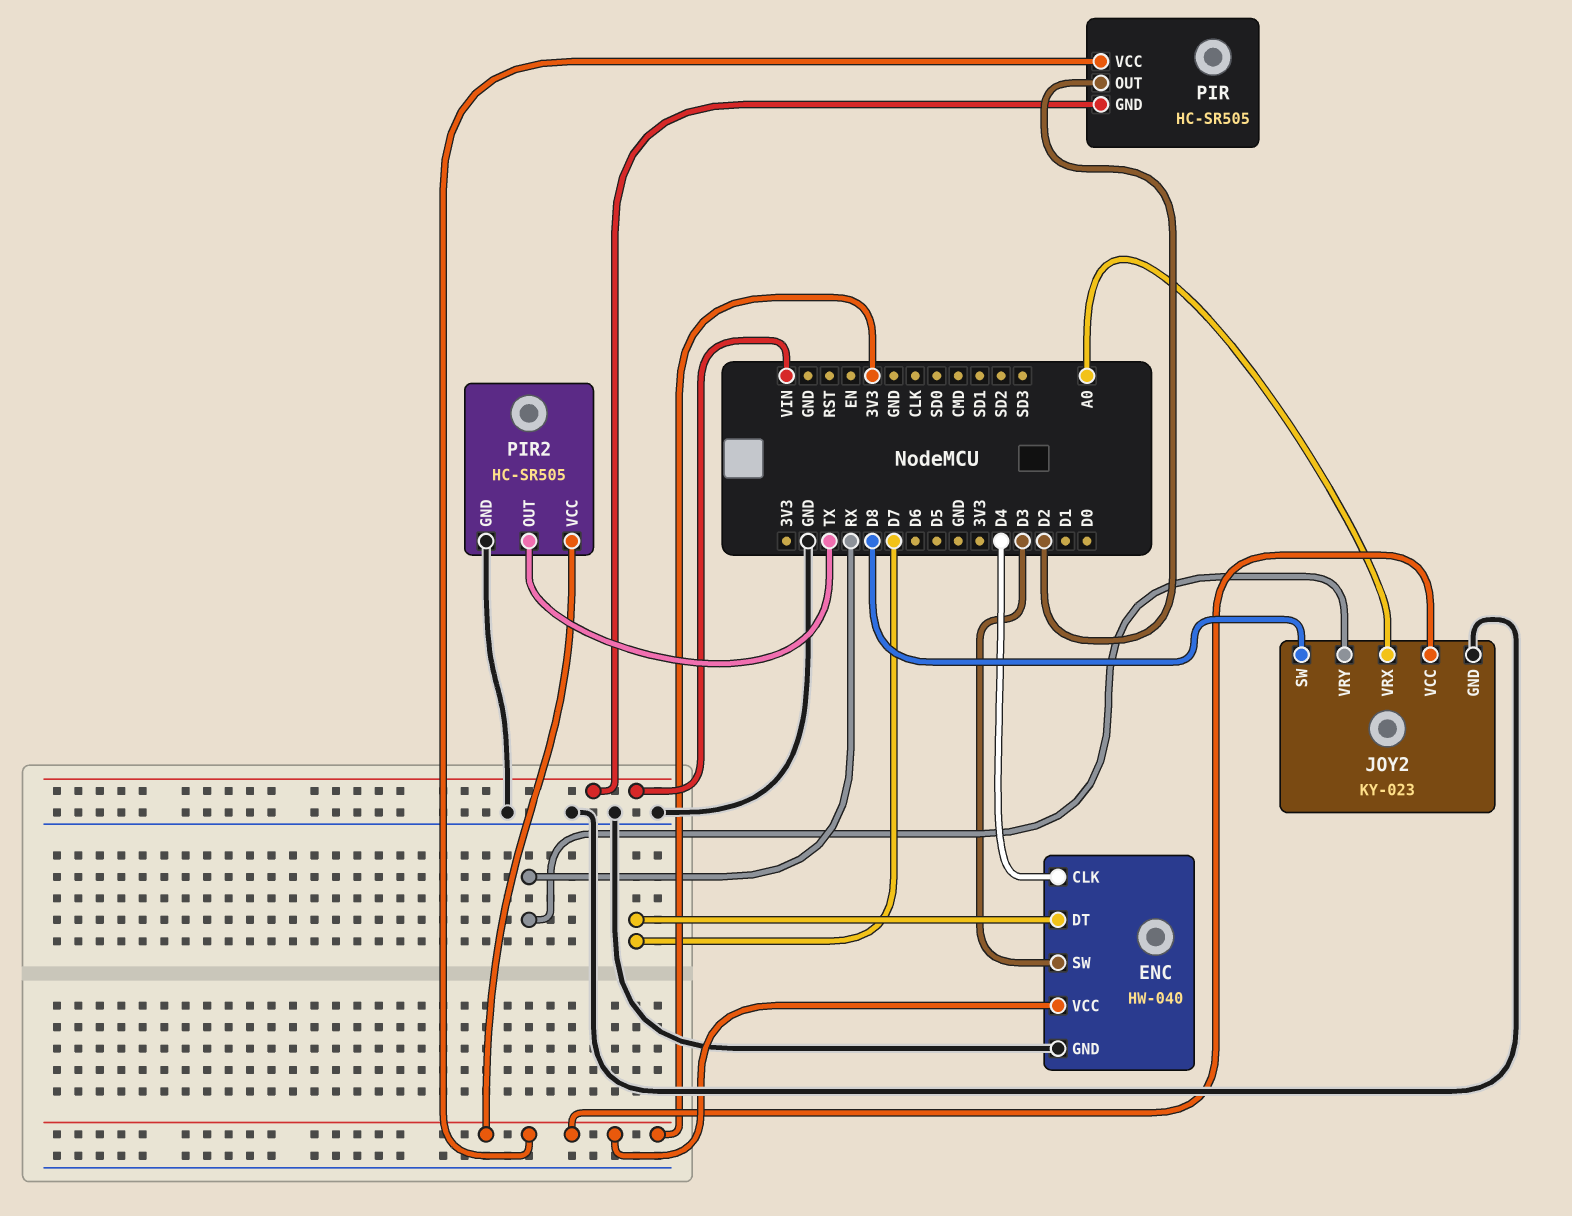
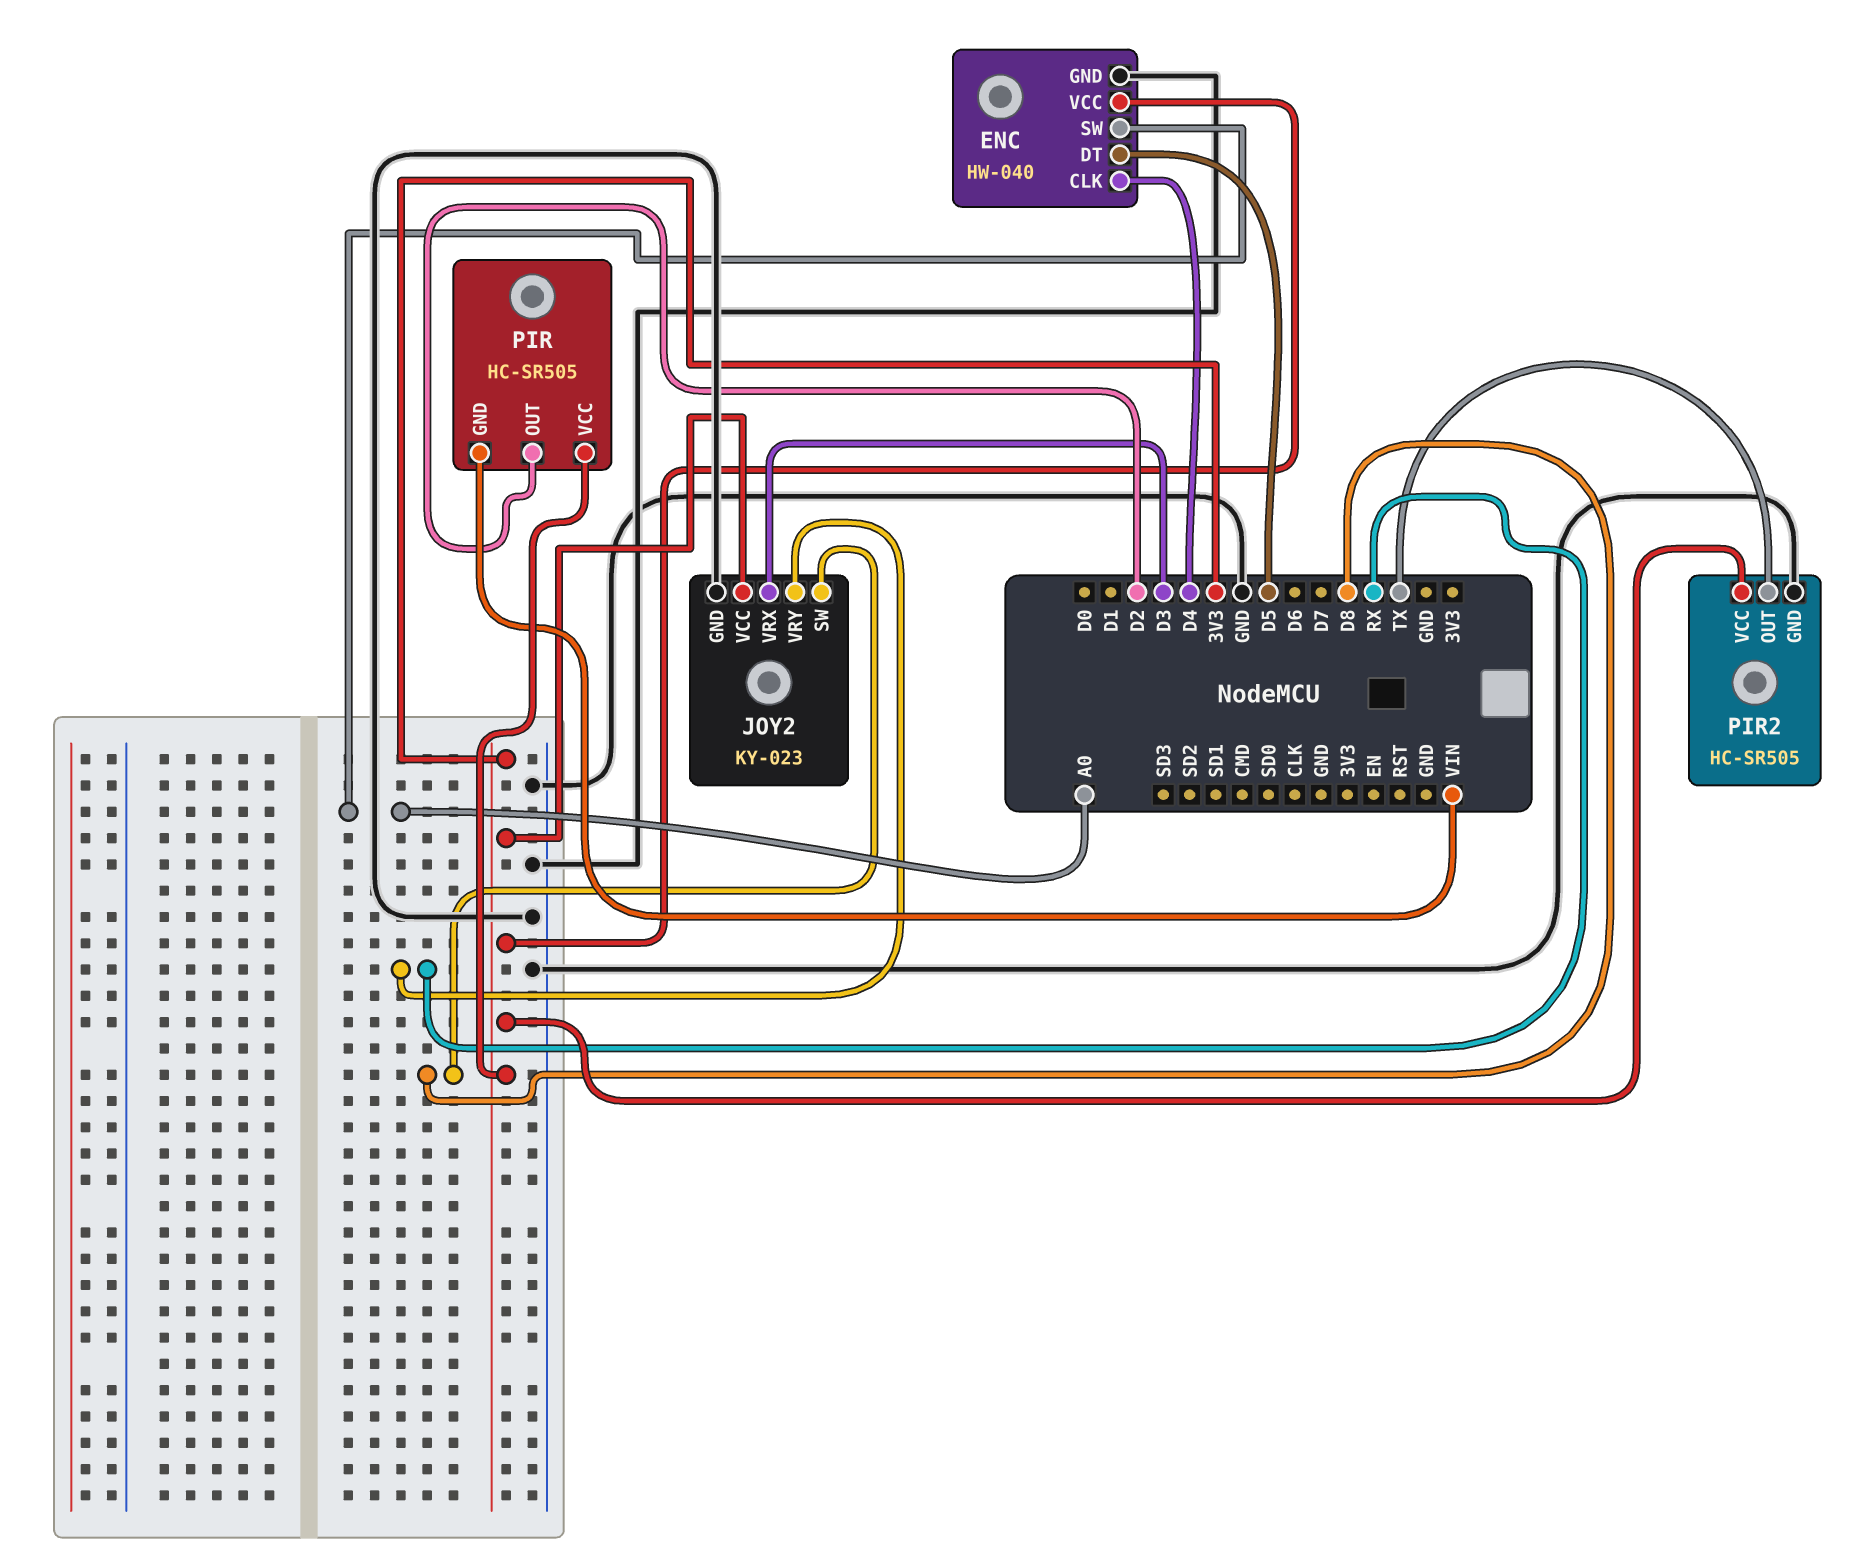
ENC pin DT: D7 -> D5
ENC pin SW: D3 -> A0
JOY2 pin VRX: A0 -> D3

